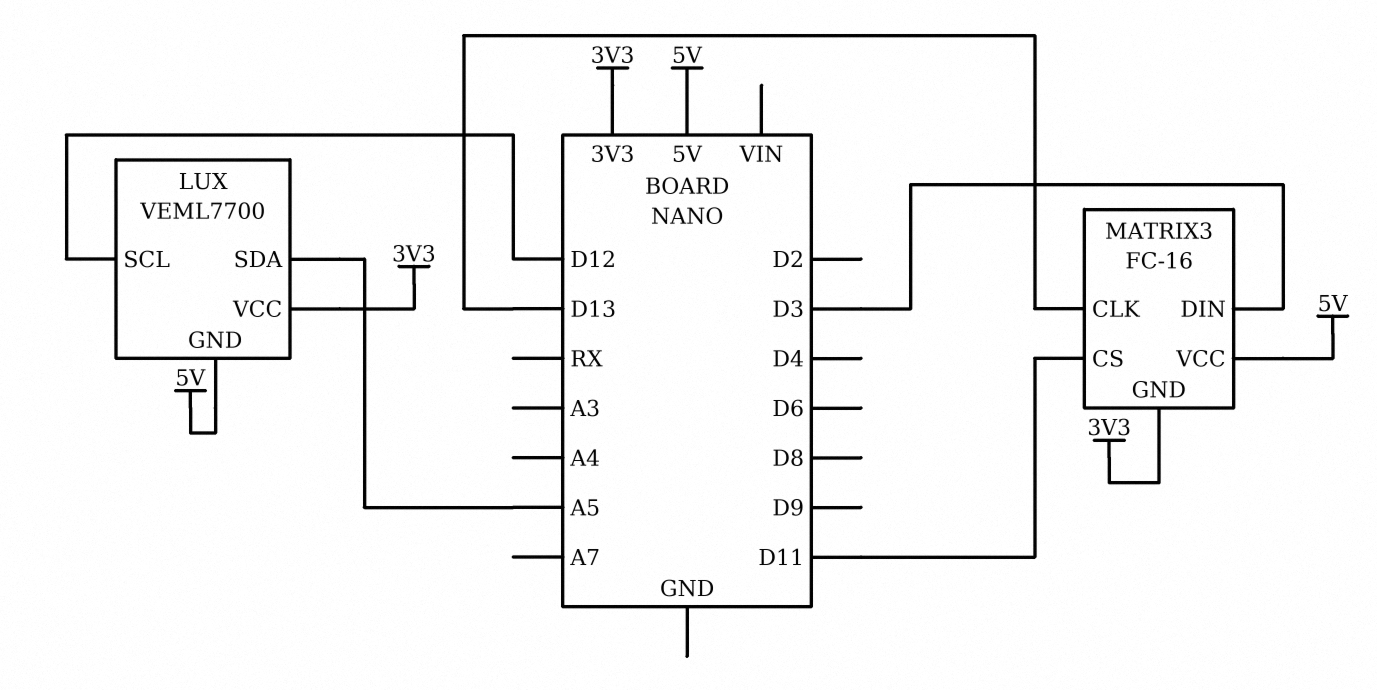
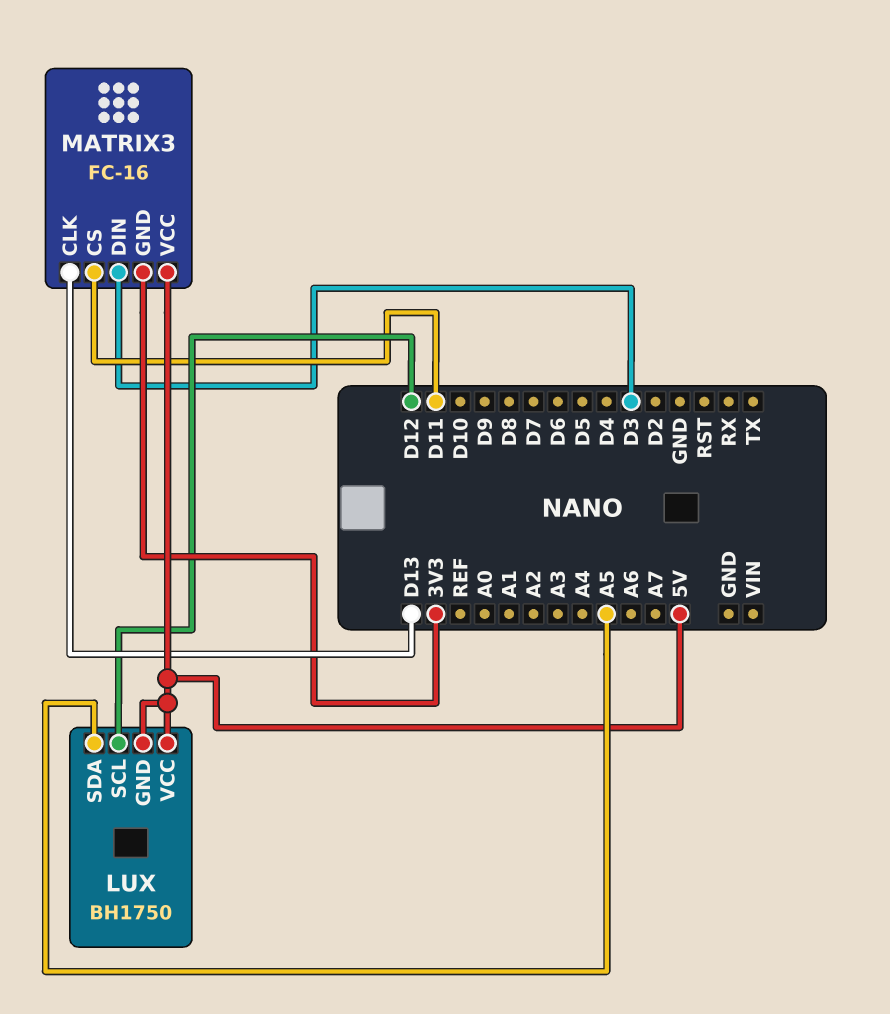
LUX: VEML7700 -> BH1750
LUX pin VCC: 3V3 -> 5V

